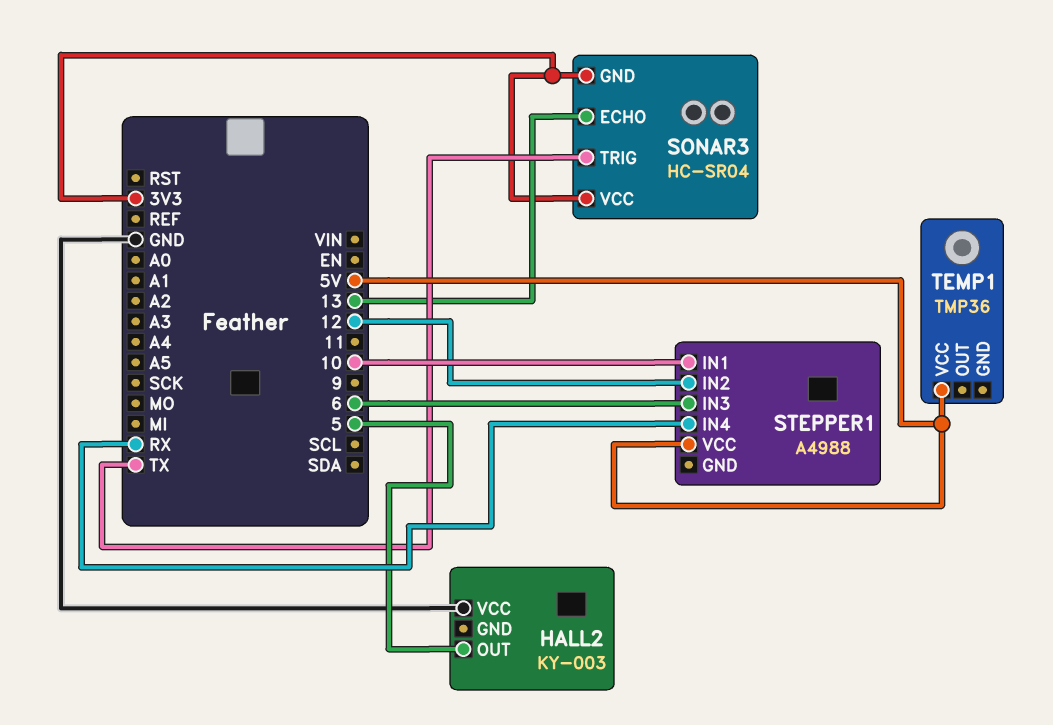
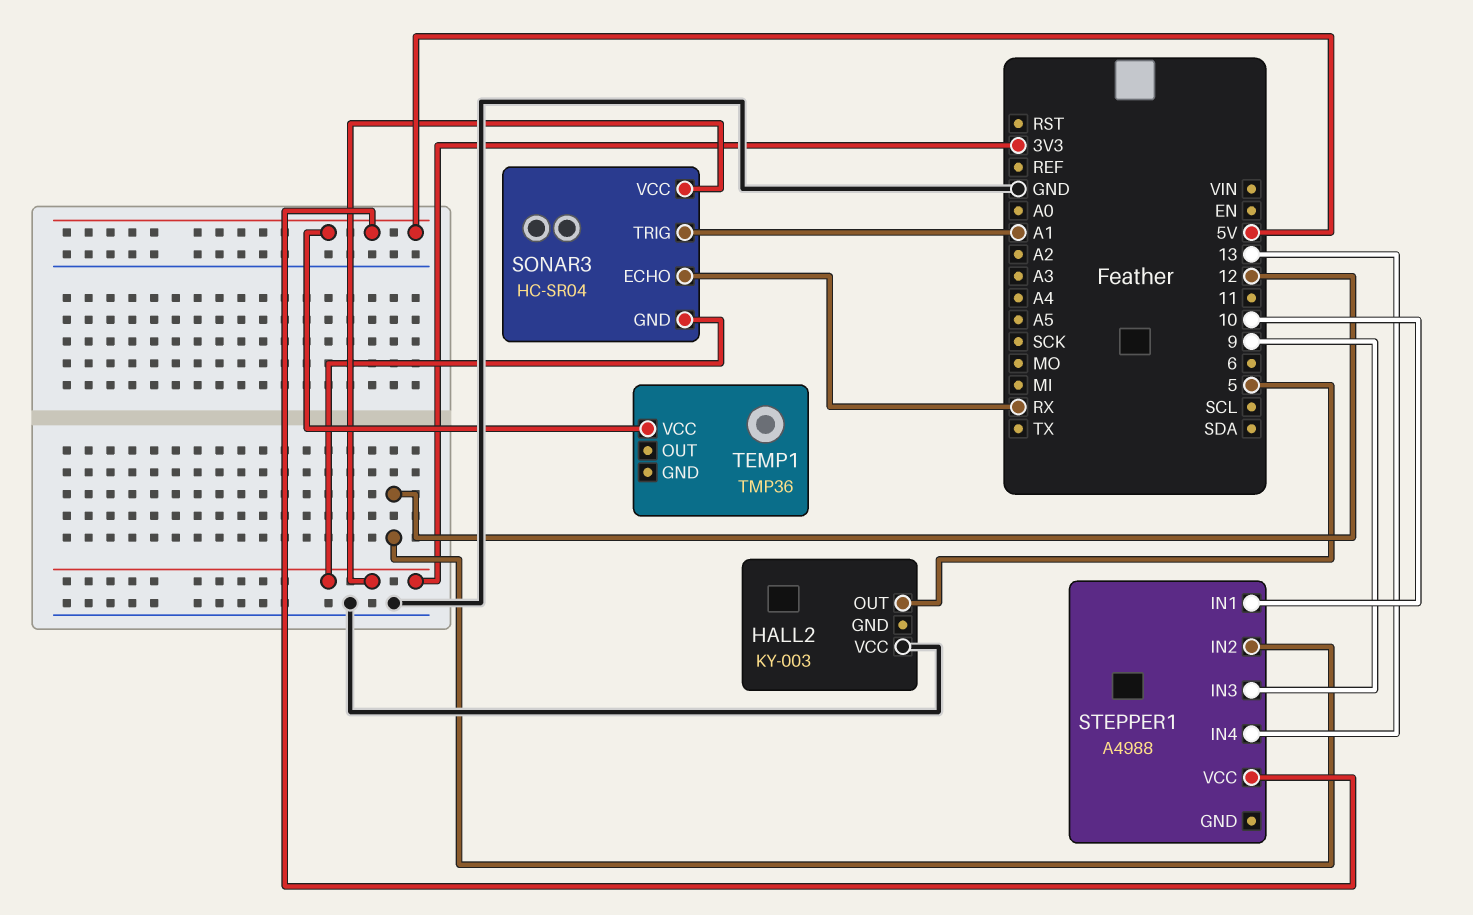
SONAR3 pin ECHO: 13 -> RX
SONAR3 pin TRIG: TX -> A1
STEPPER1 pin IN3: 6 -> 9
STEPPER1 pin IN4: RX -> 13

